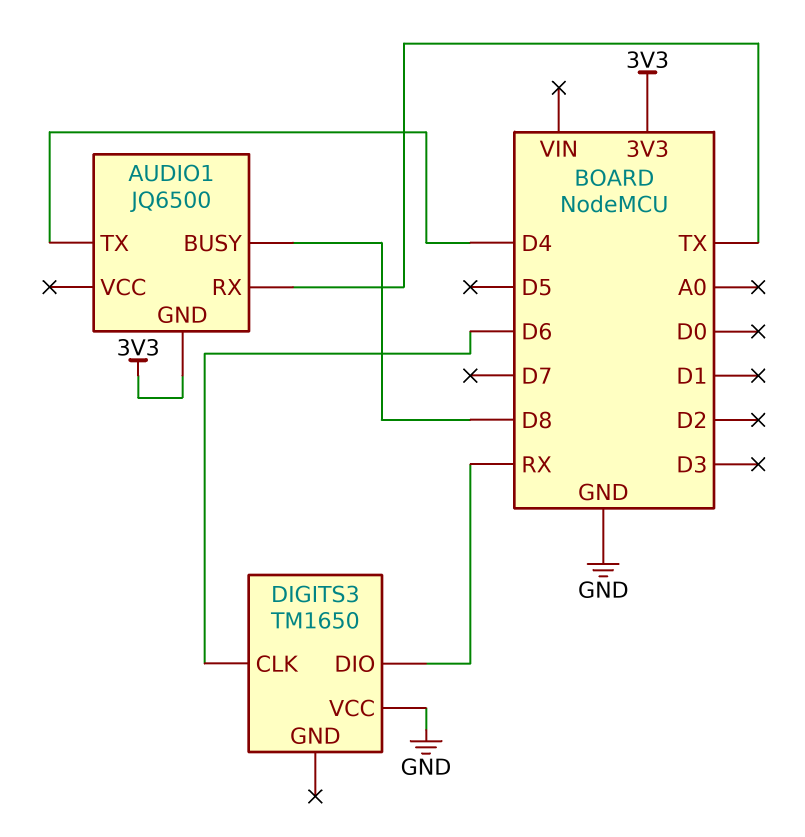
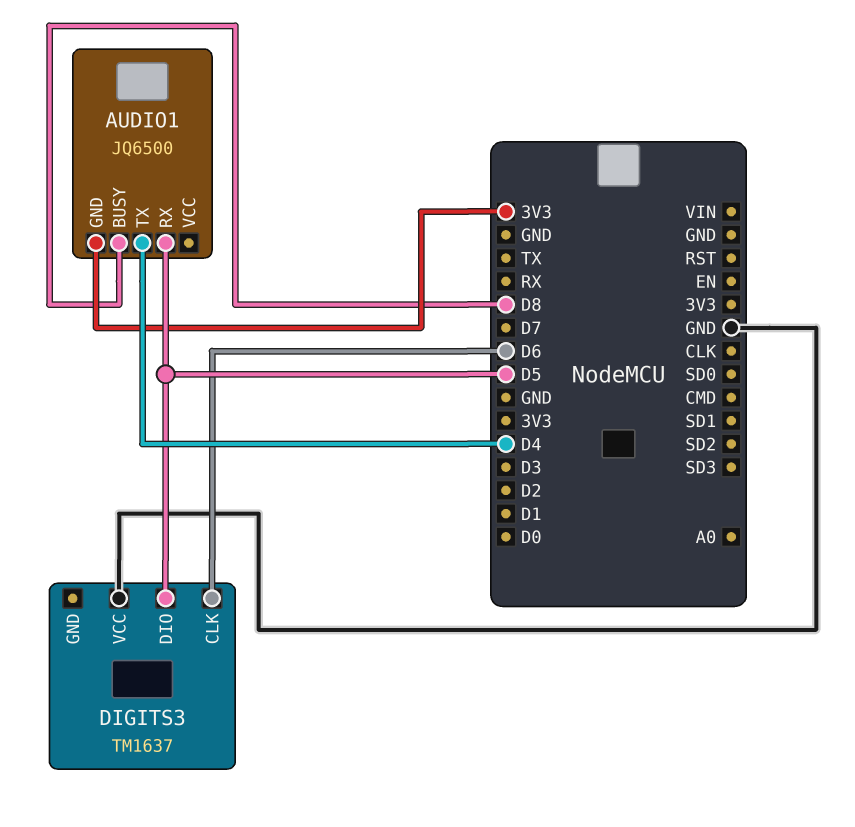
AUDIO1 pin RX: TX -> D5
DIGITS3: TM1650 -> TM1637
DIGITS3 pin DIO: RX -> D5

